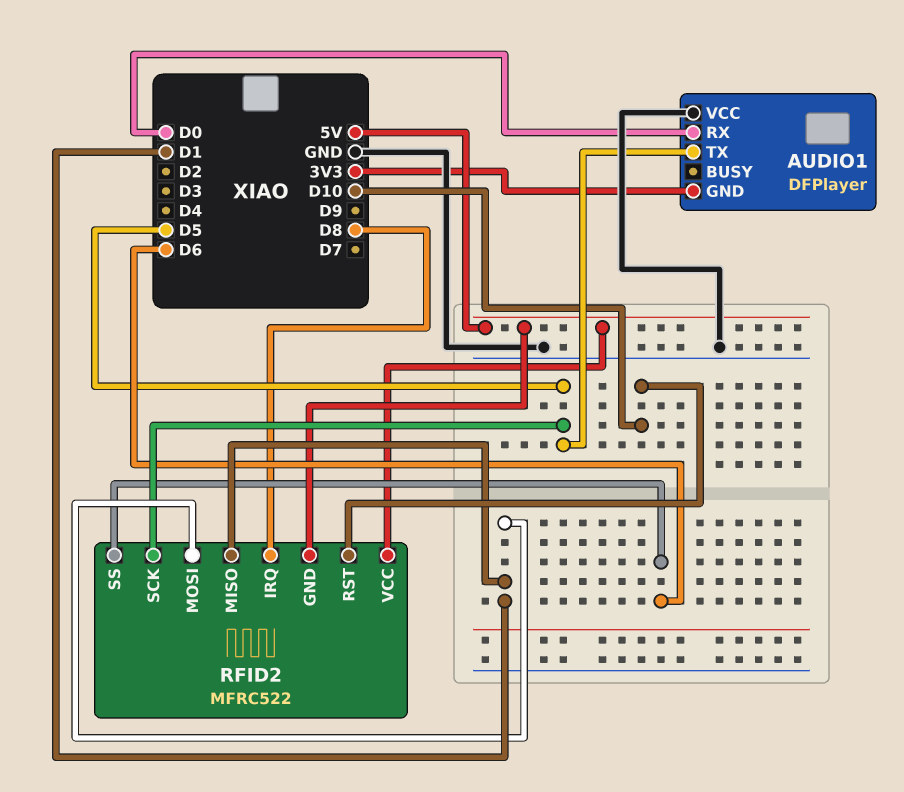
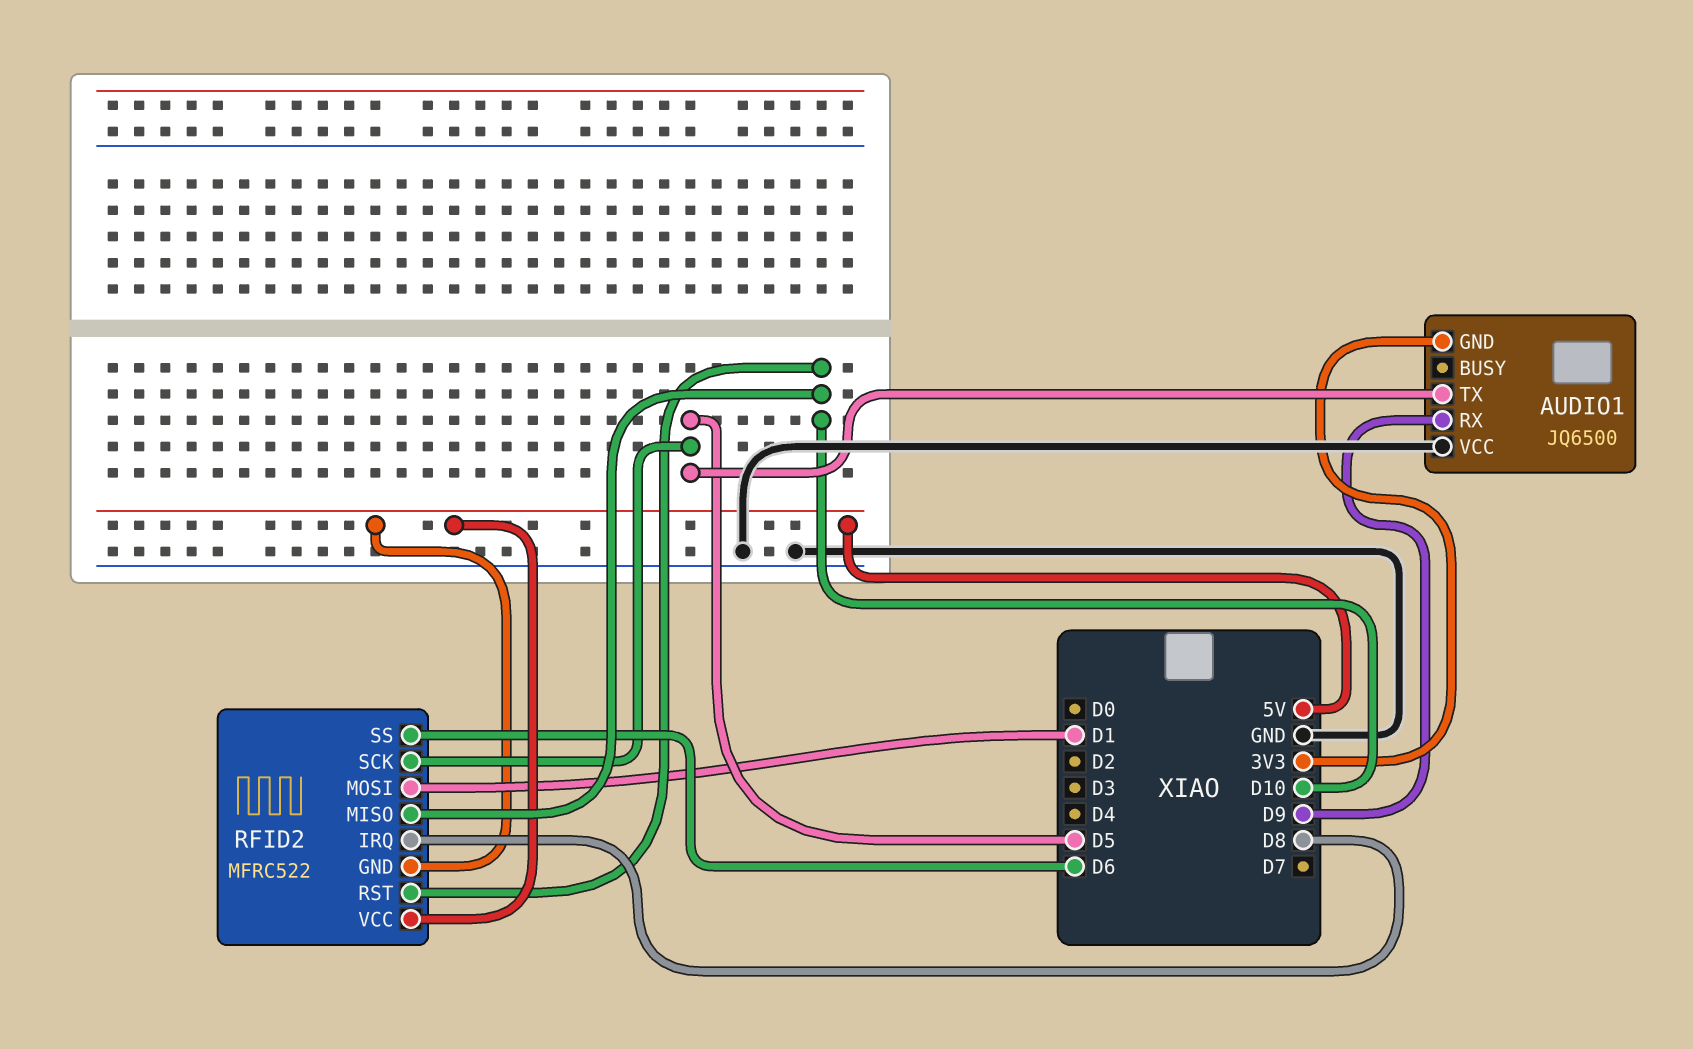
AUDIO1: DFPlayer -> JQ6500
AUDIO1 pin RX: D0 -> D9
RFID2 pin MISO: D1 -> D10

